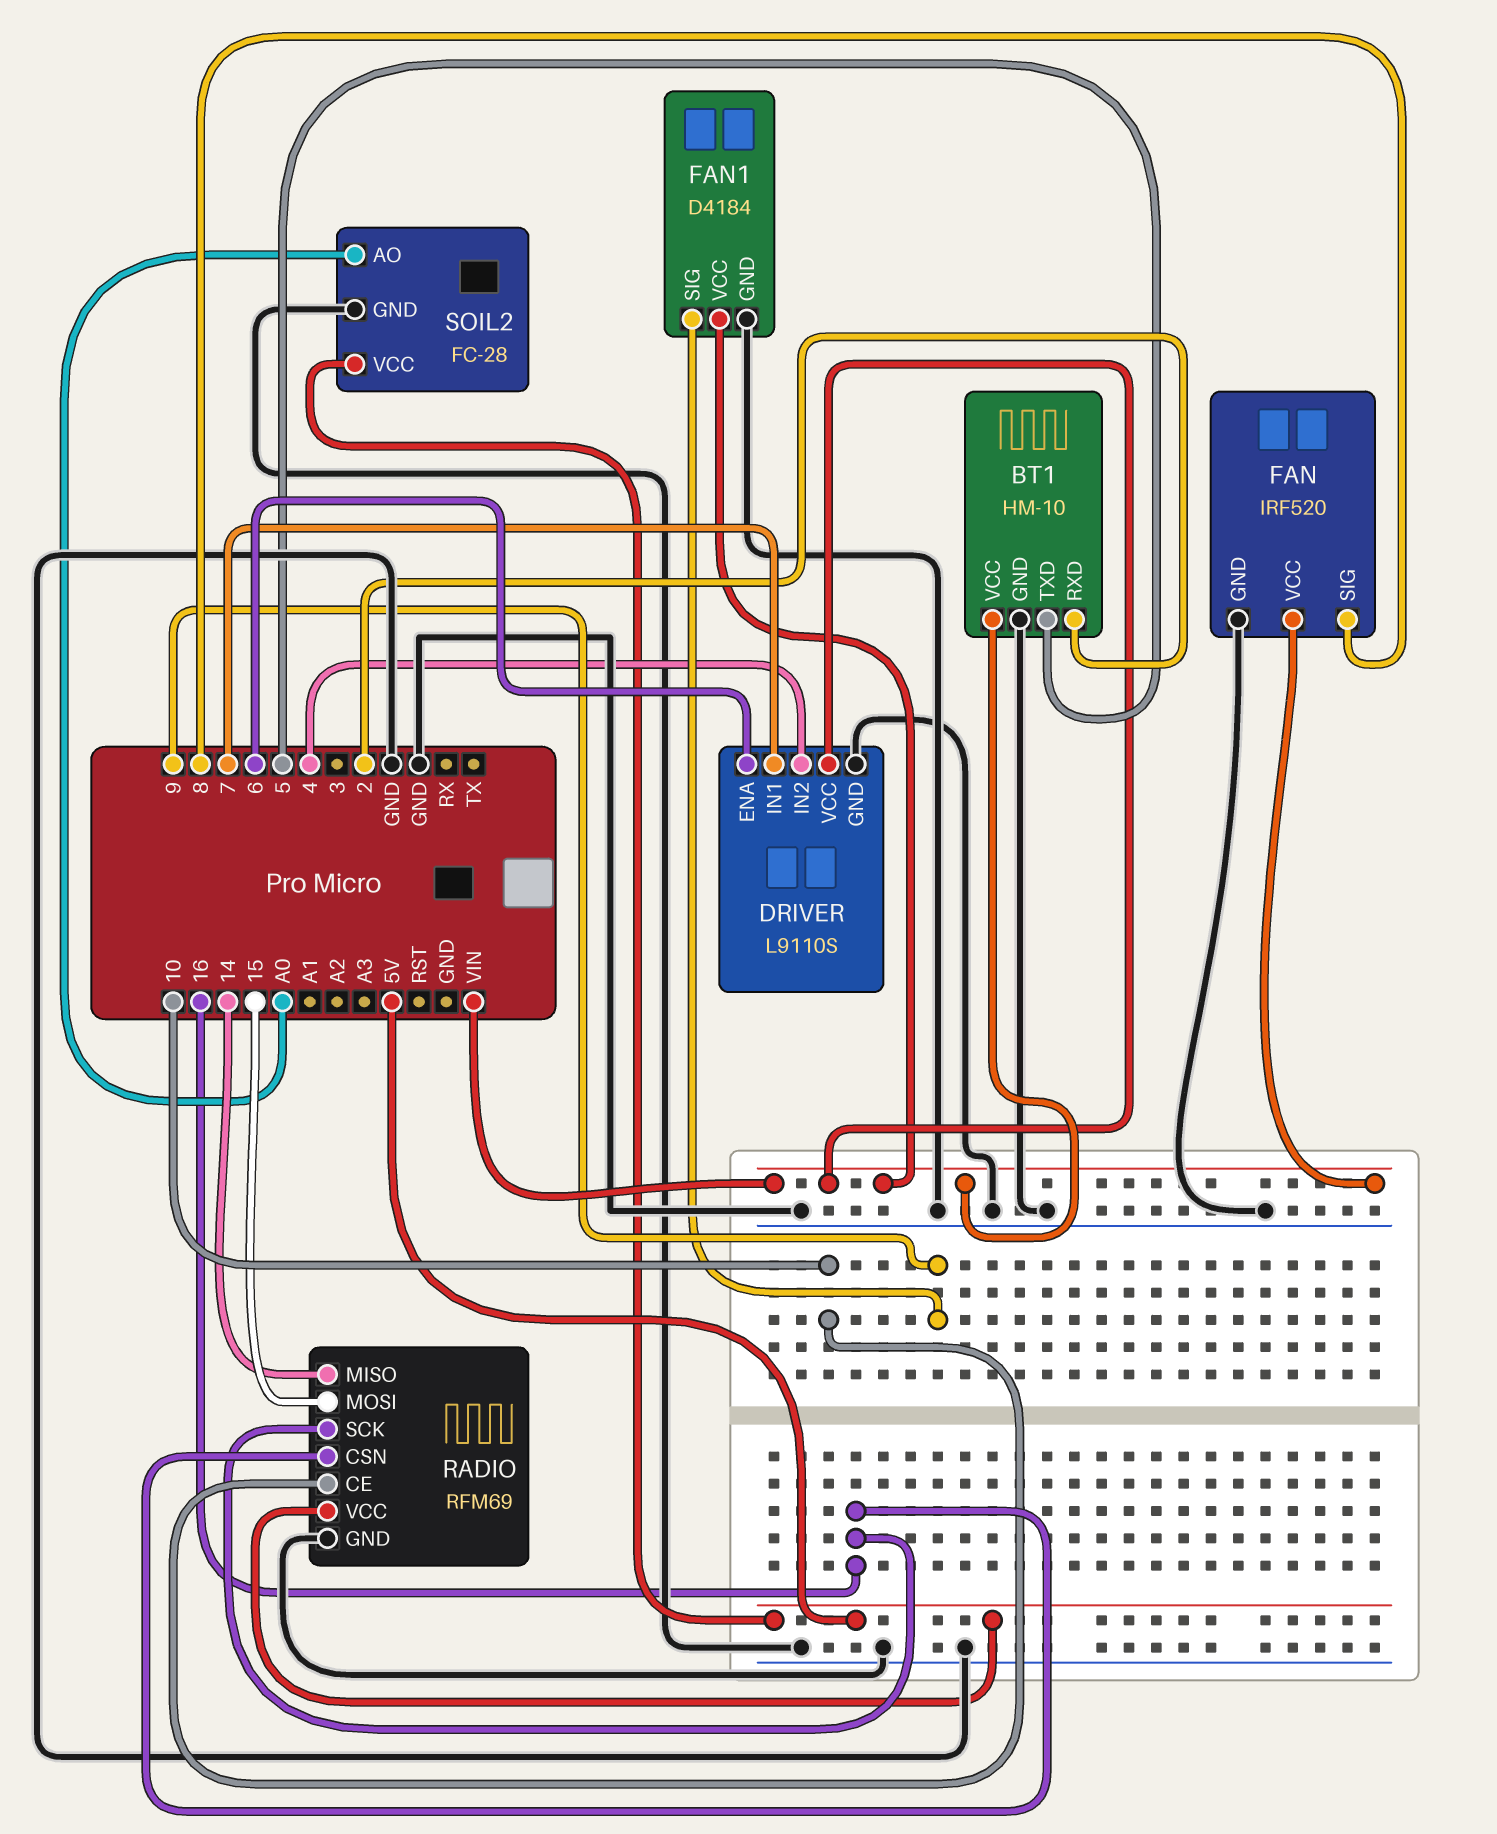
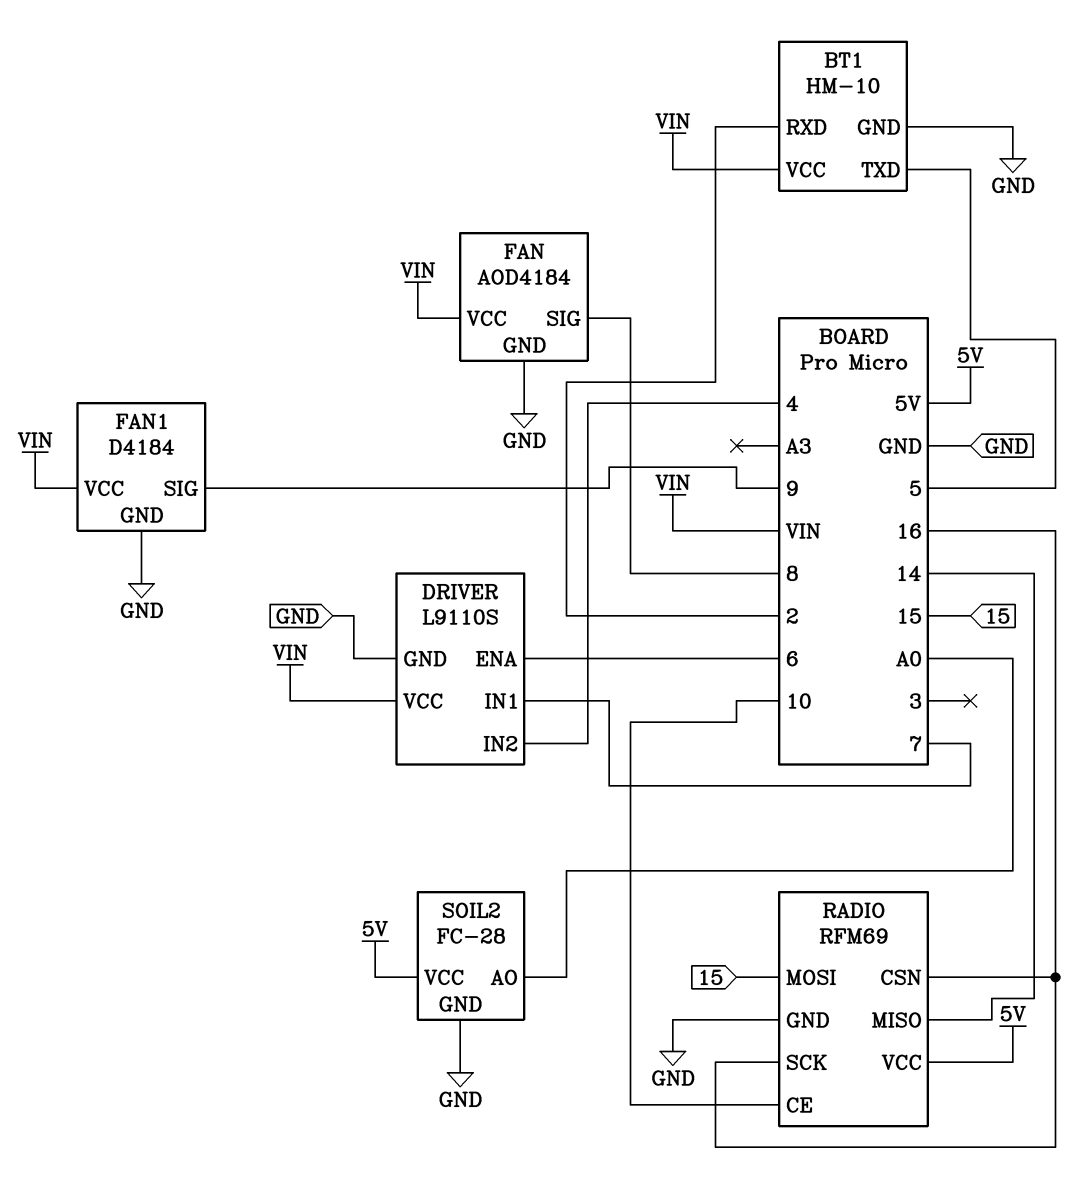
FAN: IRF520 -> AOD4184

